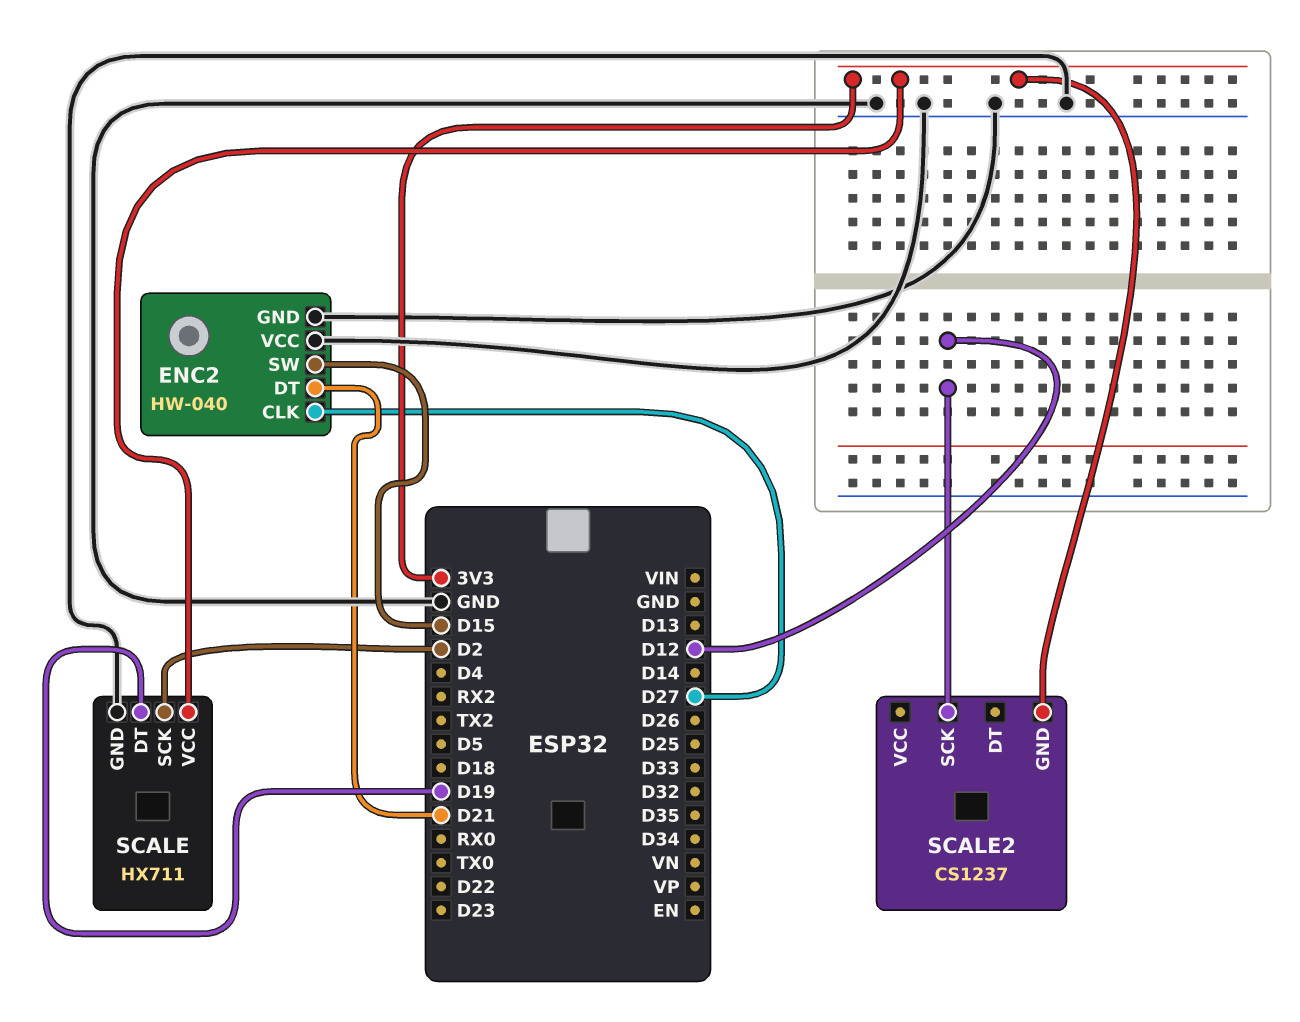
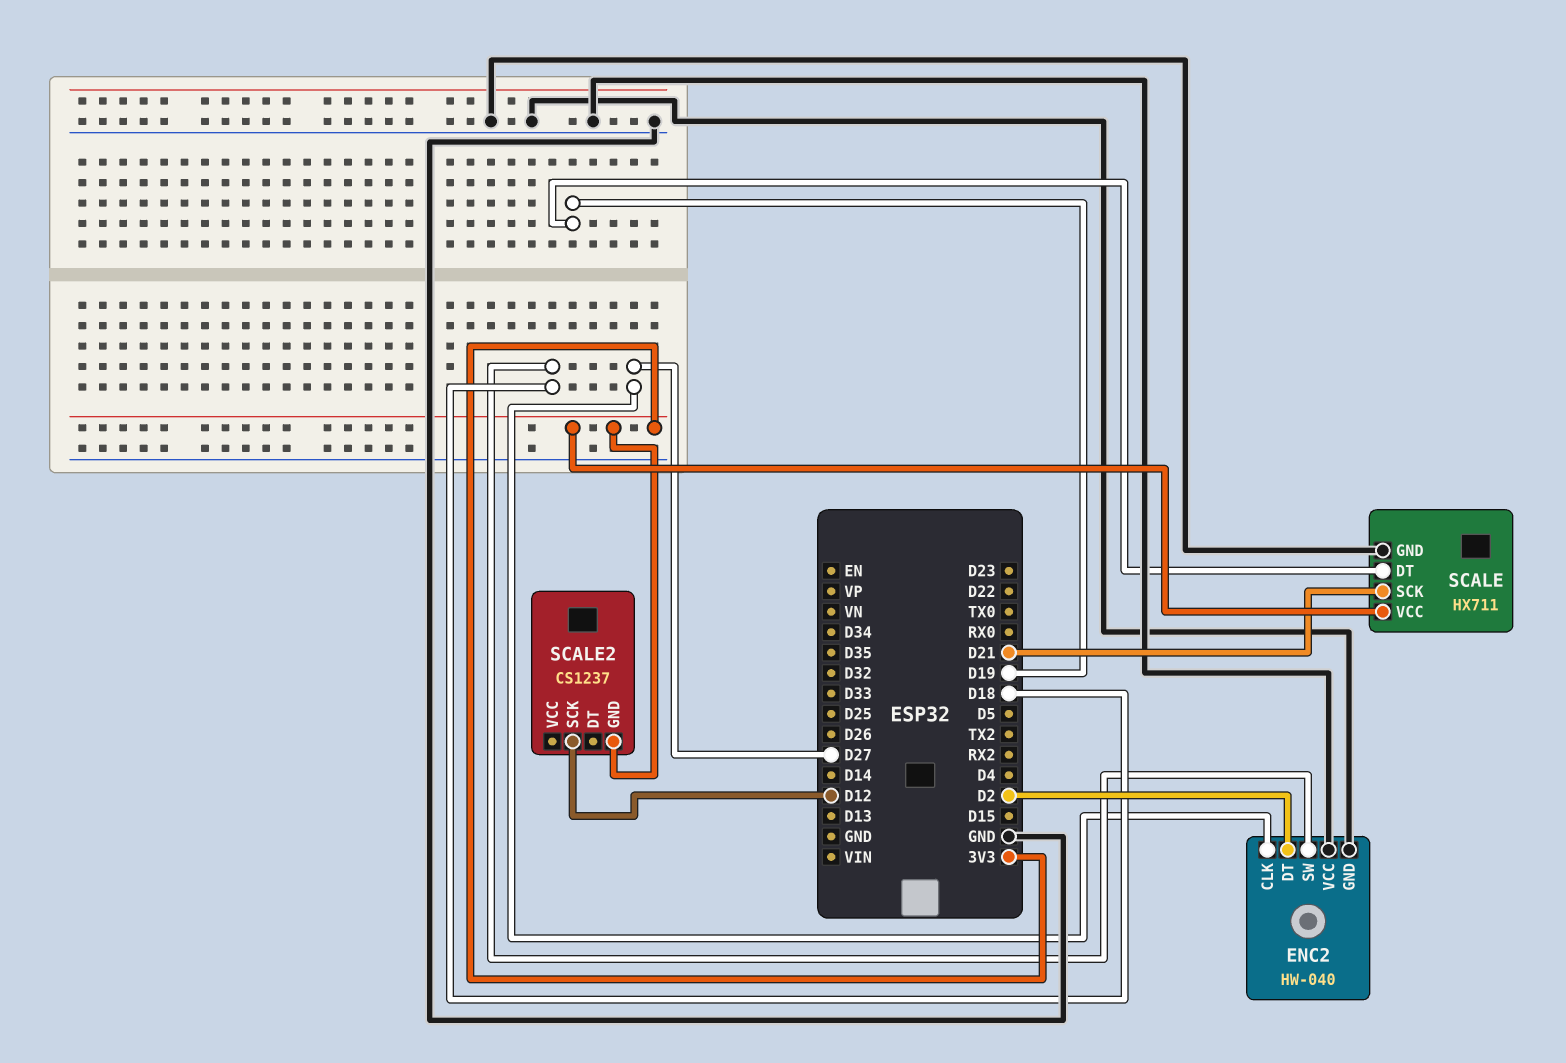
ENC2 pin DT: D21 -> D2
ENC2 pin SW: D15 -> D18
SCALE pin SCK: D2 -> D21

